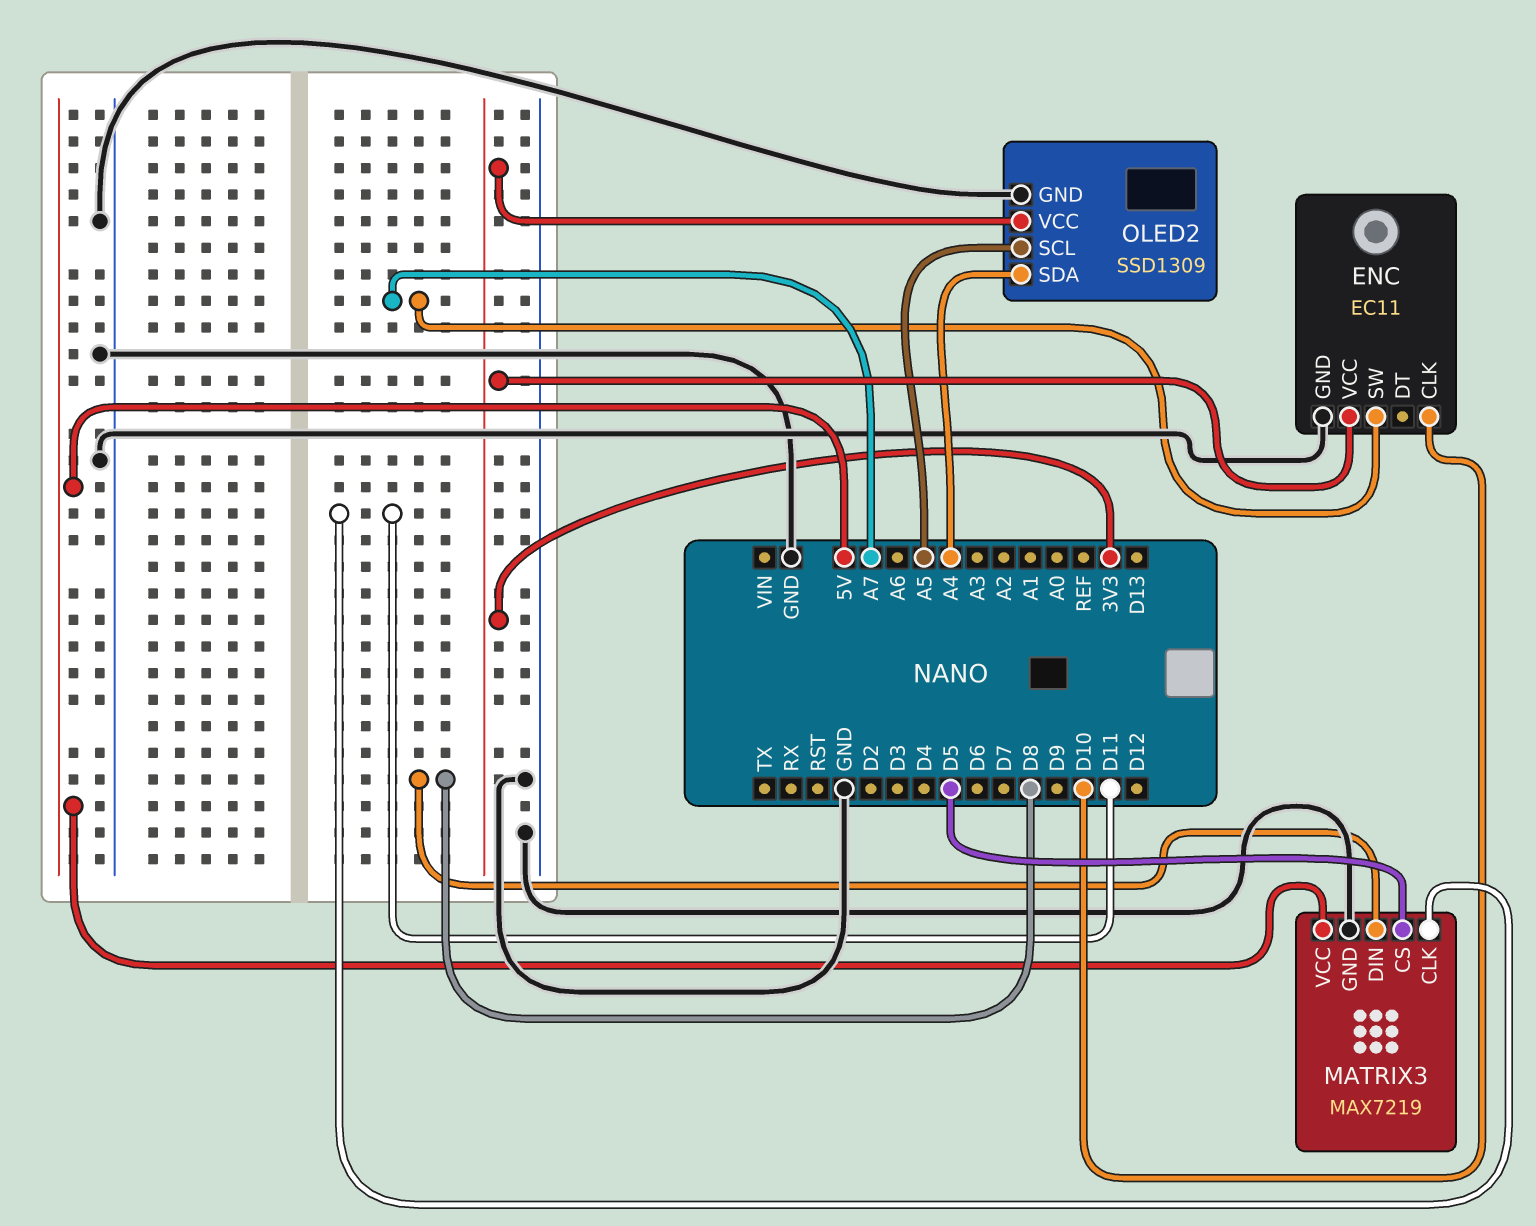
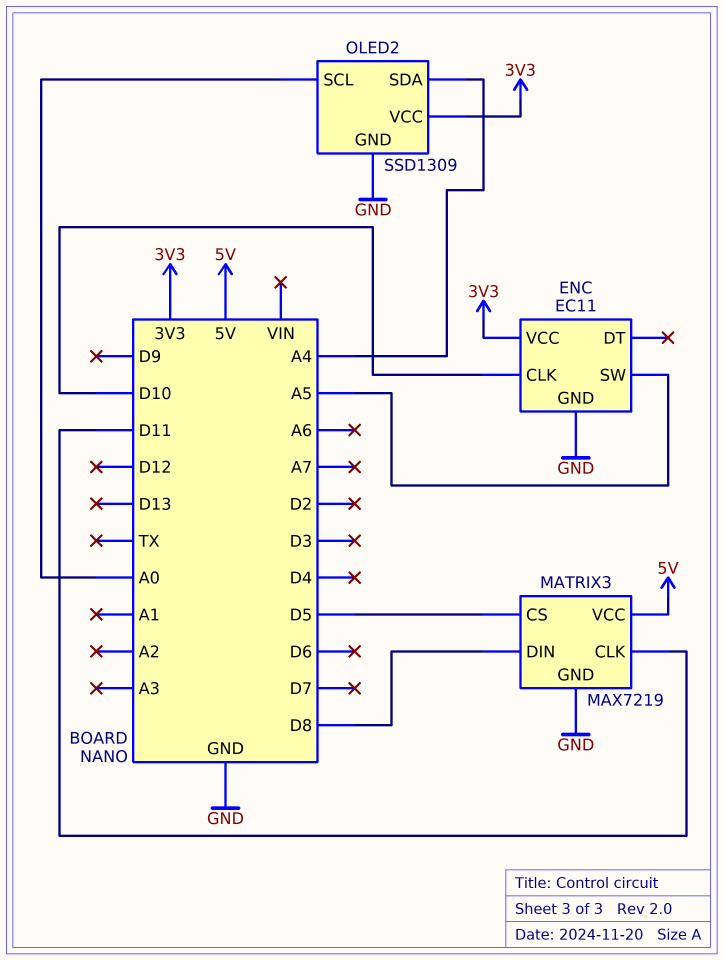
ENC pin SW: A7 -> A5
OLED2 pin SCL: A5 -> A0

